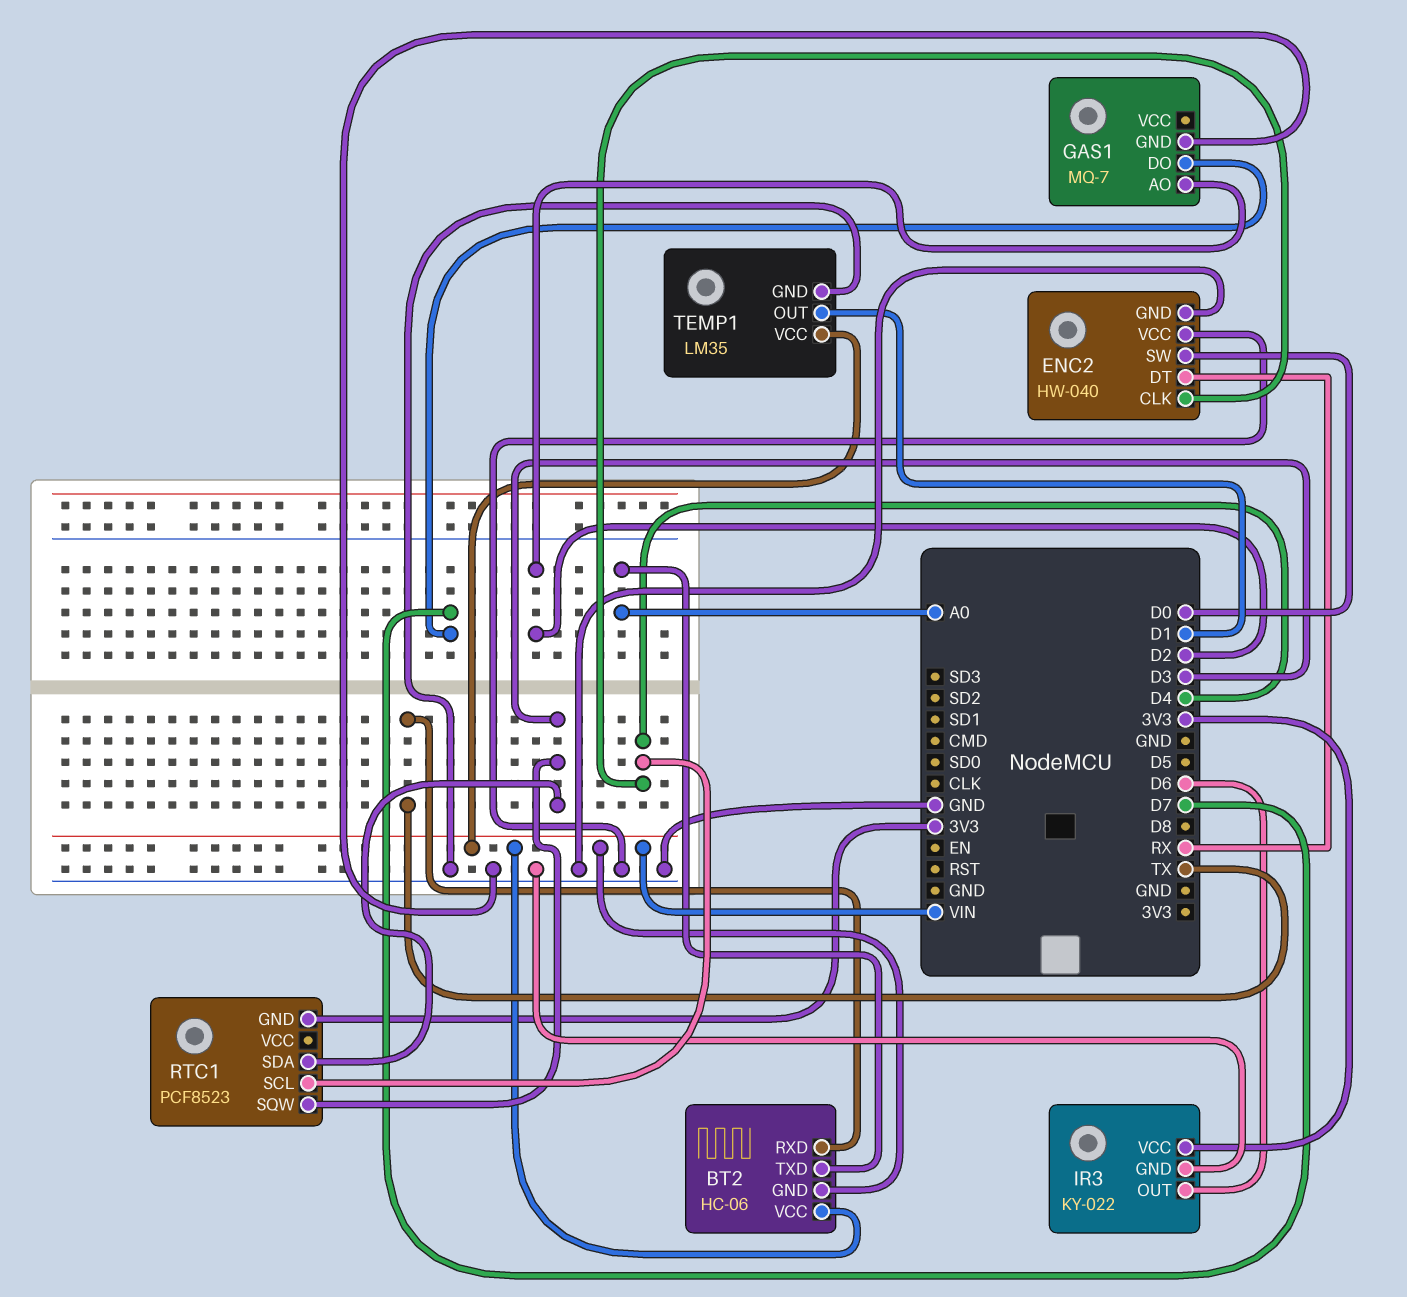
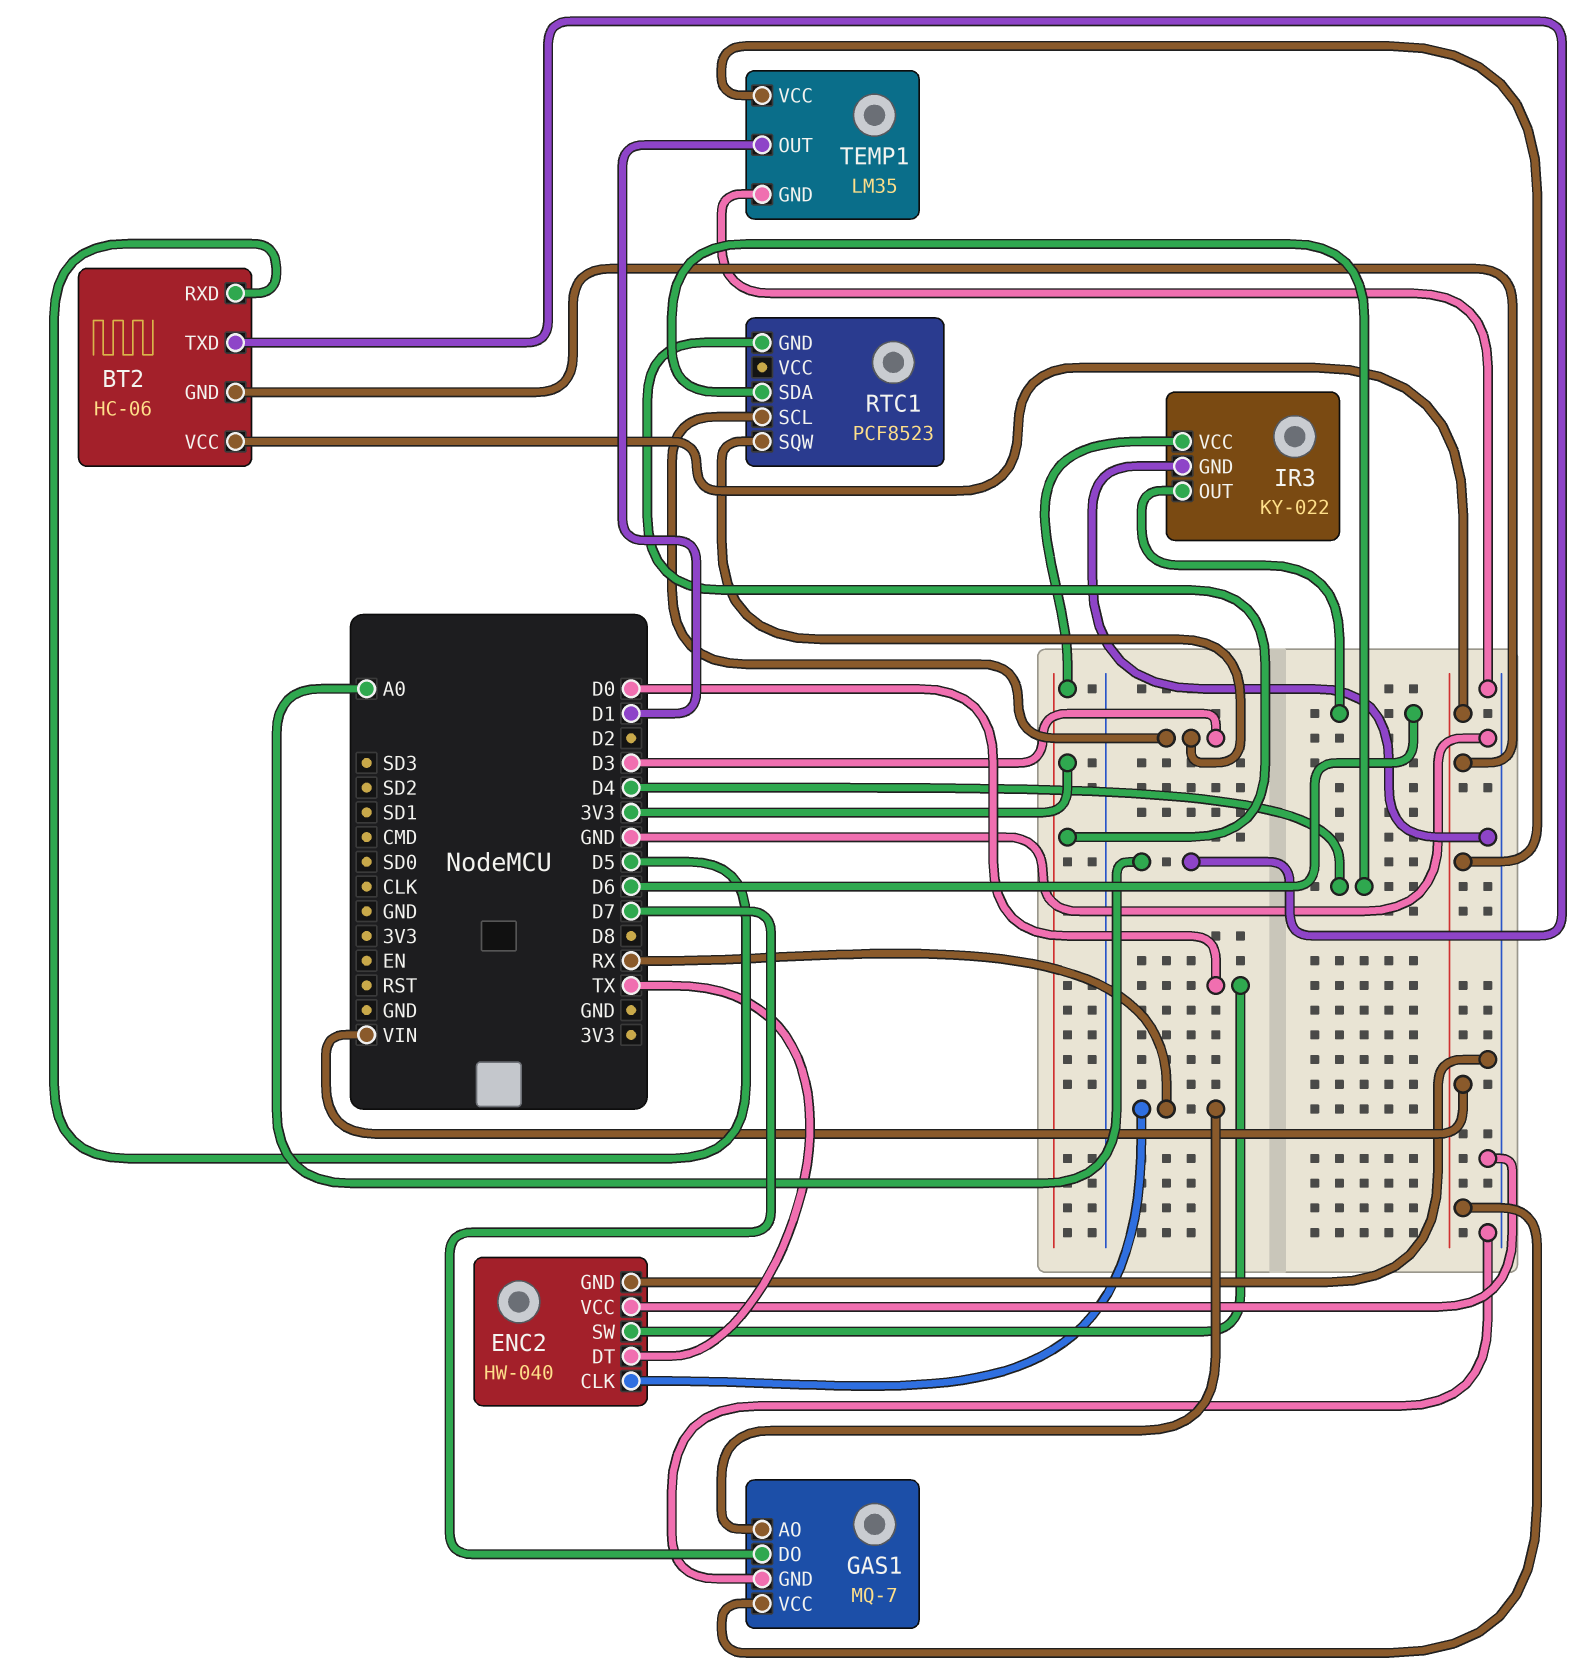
BT2 pin RXD: TX -> D5
ENC2 pin CLK: D4 -> RX
ENC2 pin DT: RX -> TX
GAS1 pin AO: D2 -> RX
GAS1 pin VCC: none -> VIN
RTC1 pin SCL: D4 -> D3
RTC1 pin SDA: D3 -> D4

